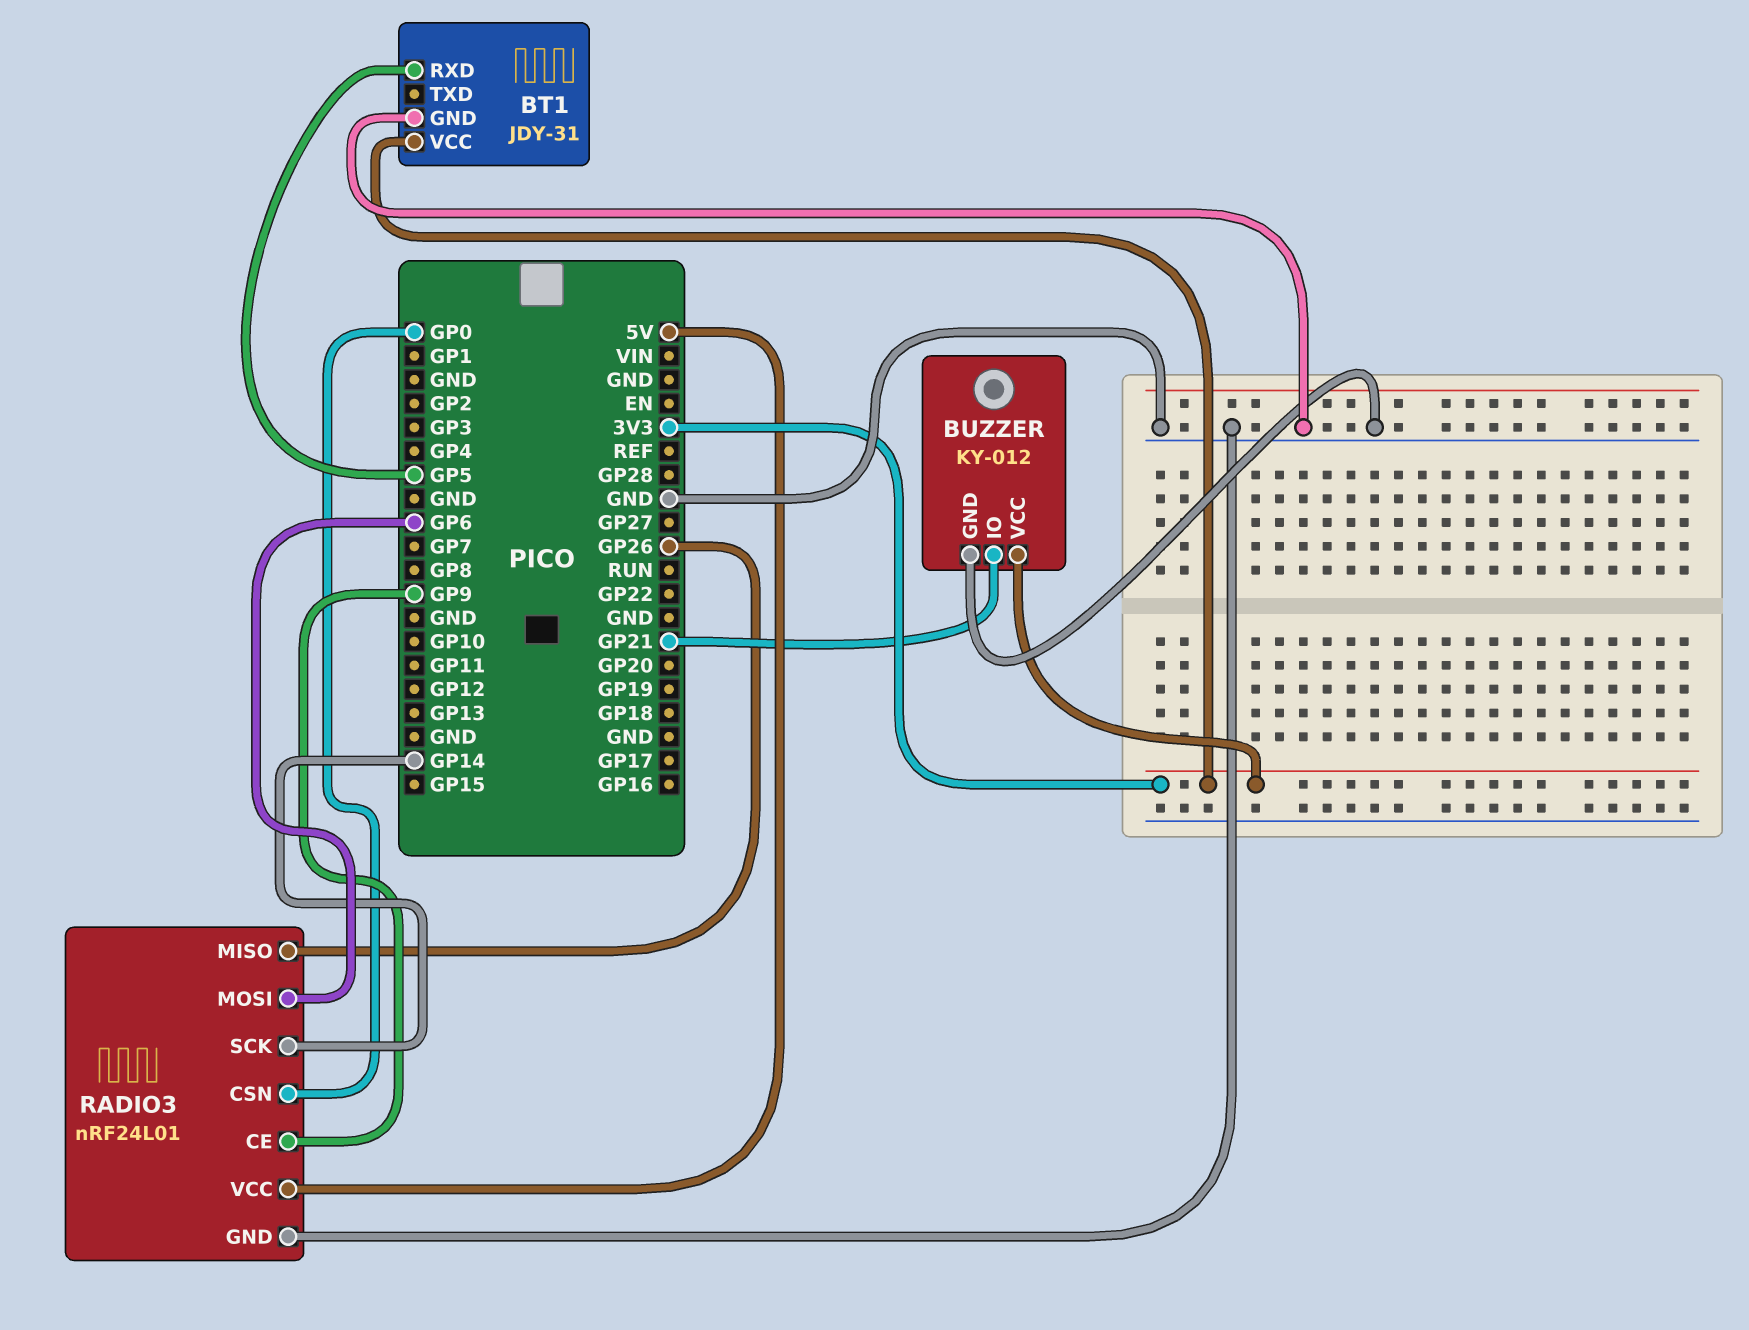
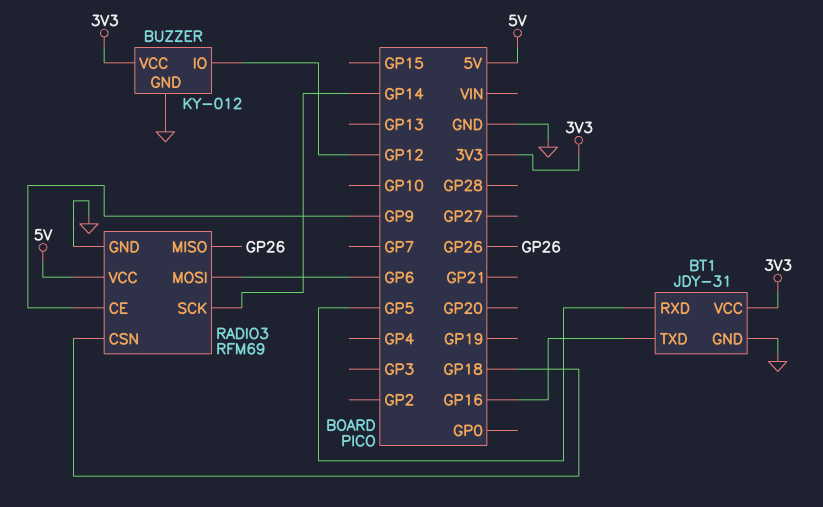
BT1 pin TXD: none -> GP16
BUZZER pin IO: GP21 -> GP12
RADIO3: nRF24L01 -> RFM69
RADIO3 pin CSN: GP0 -> GP18

